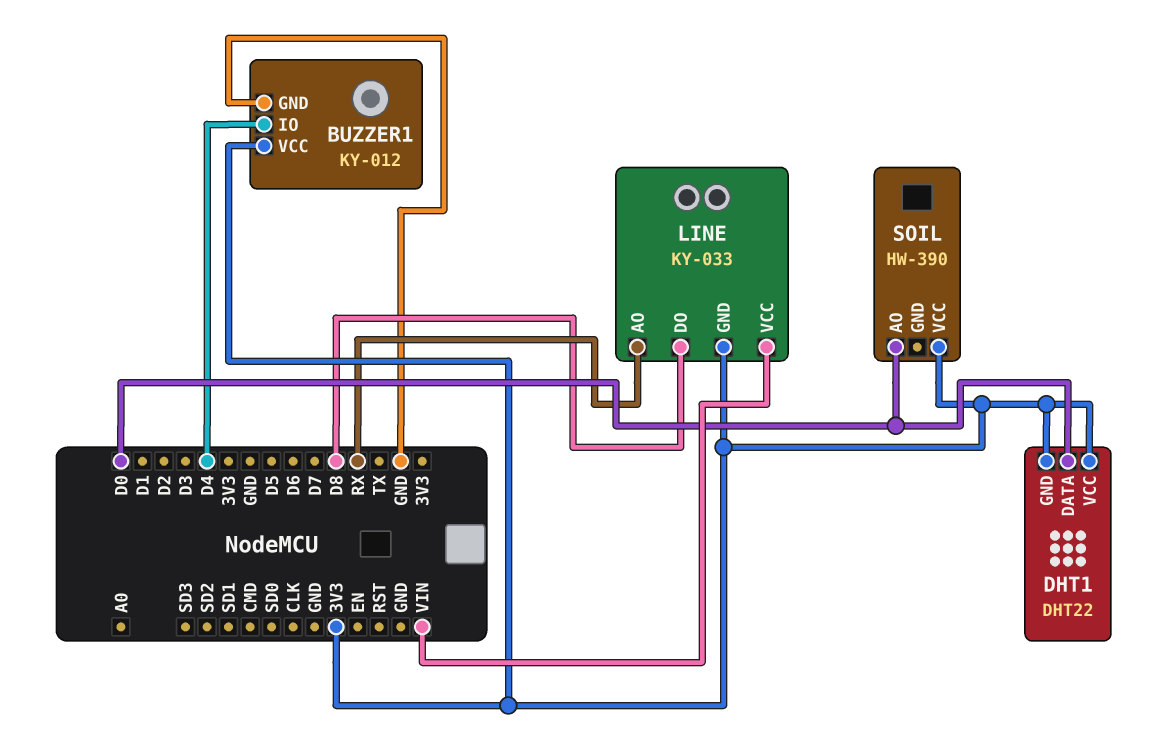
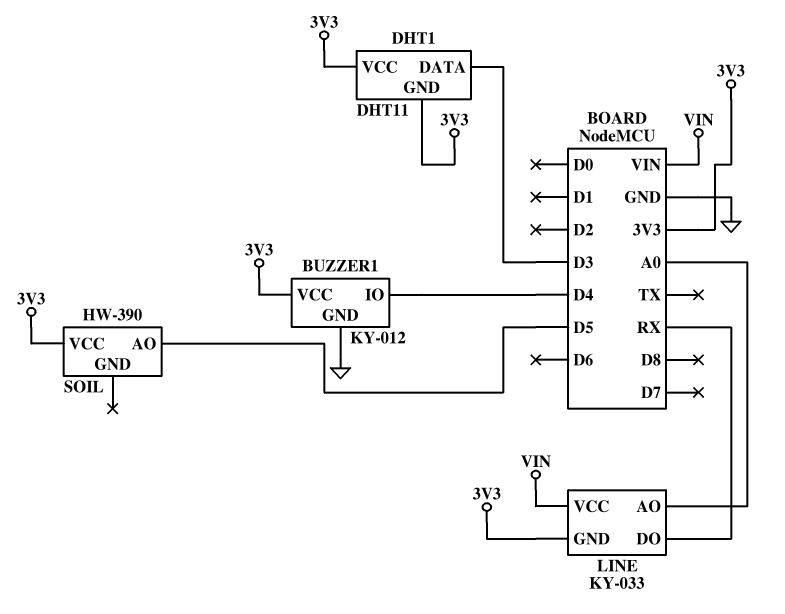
DHT1: DHT22 -> DHT11
DHT1 pin DATA: D0 -> D3
LINE pin AO: RX -> A0
LINE pin DO: D8 -> RX
SOIL pin AO: D0 -> D5

